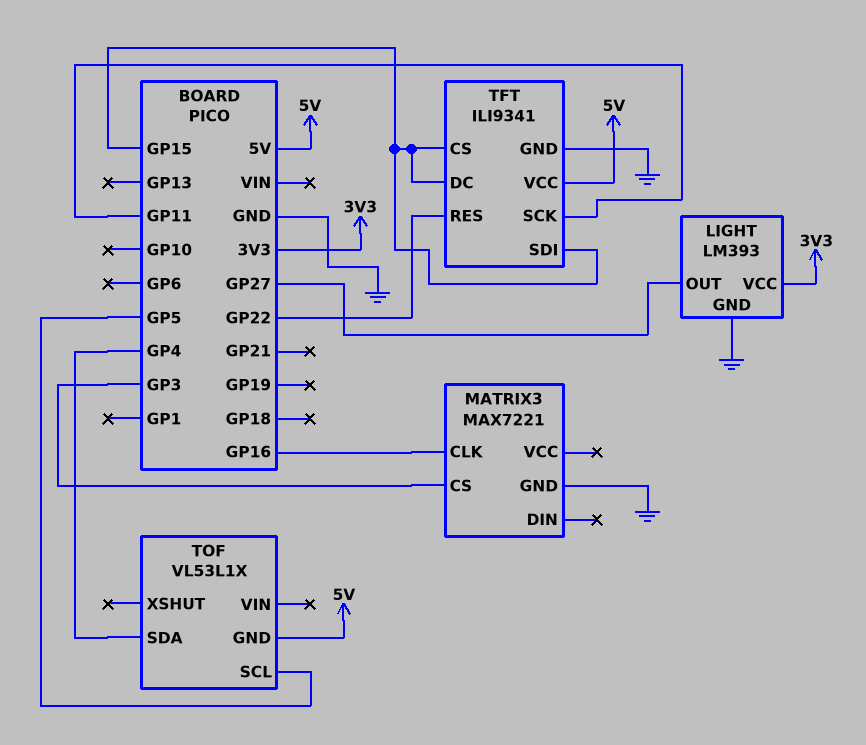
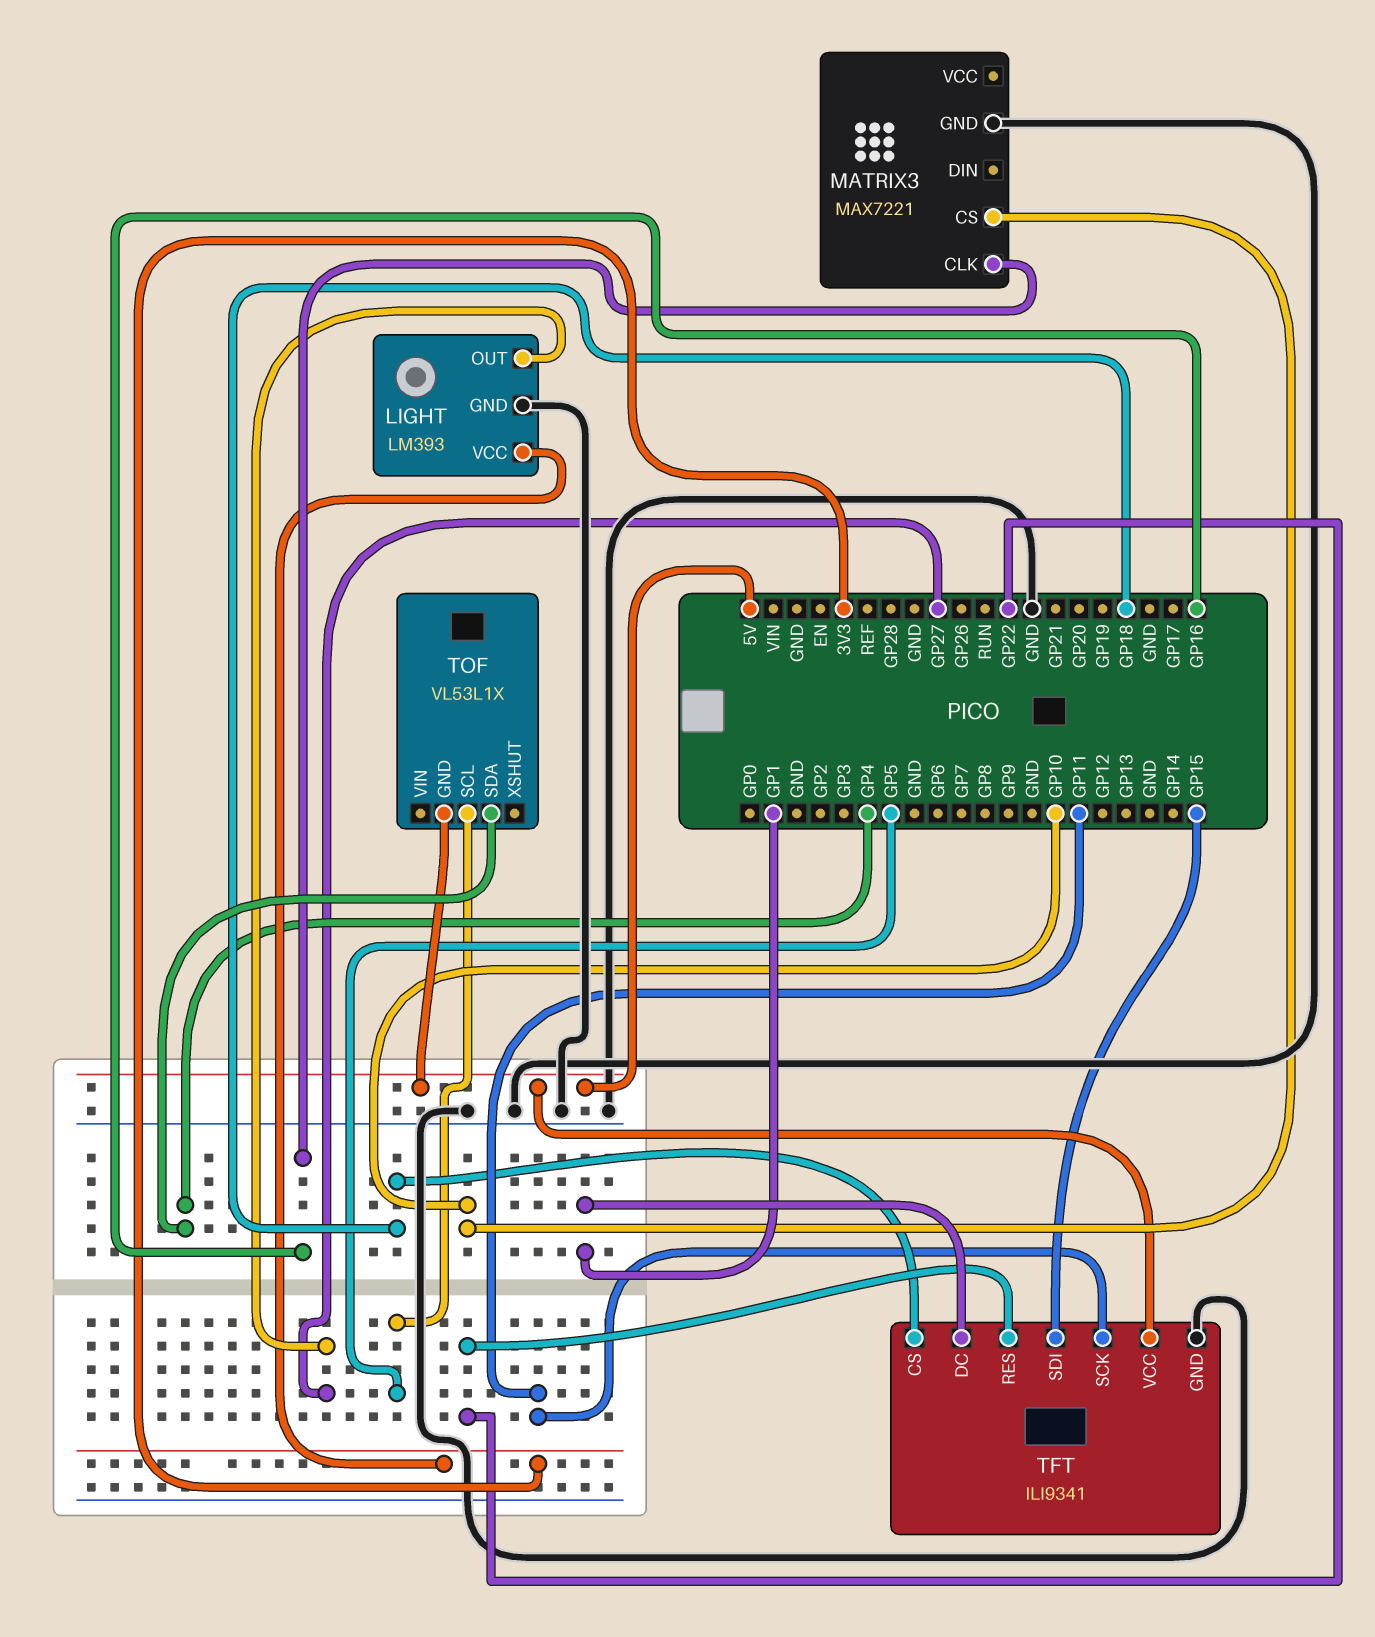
MATRIX3 pin CS: GP3 -> GP10
TFT pin CS: GP15 -> GP18
TFT pin DC: GP15 -> GP1

